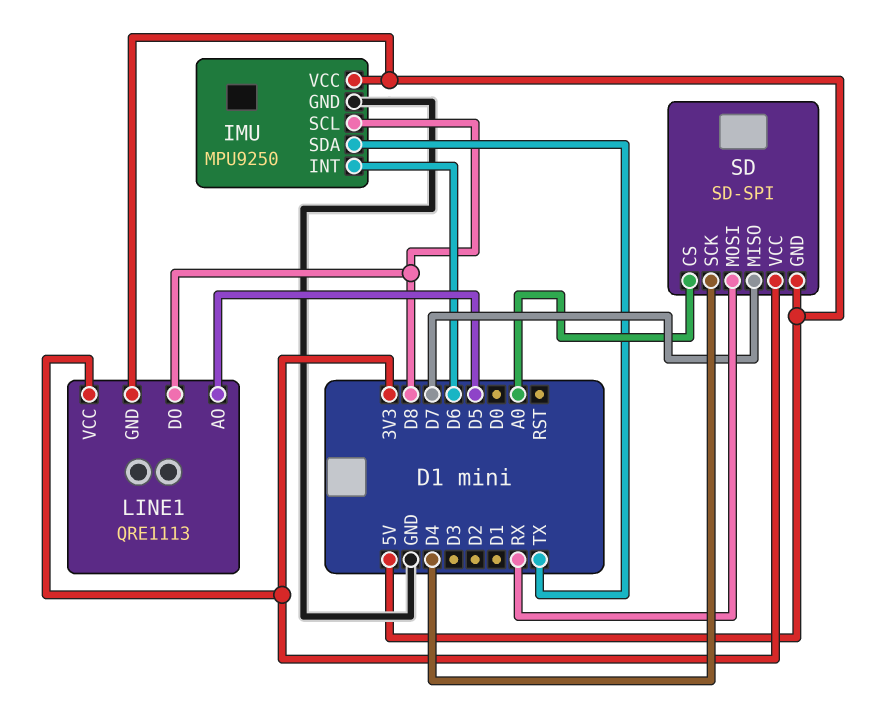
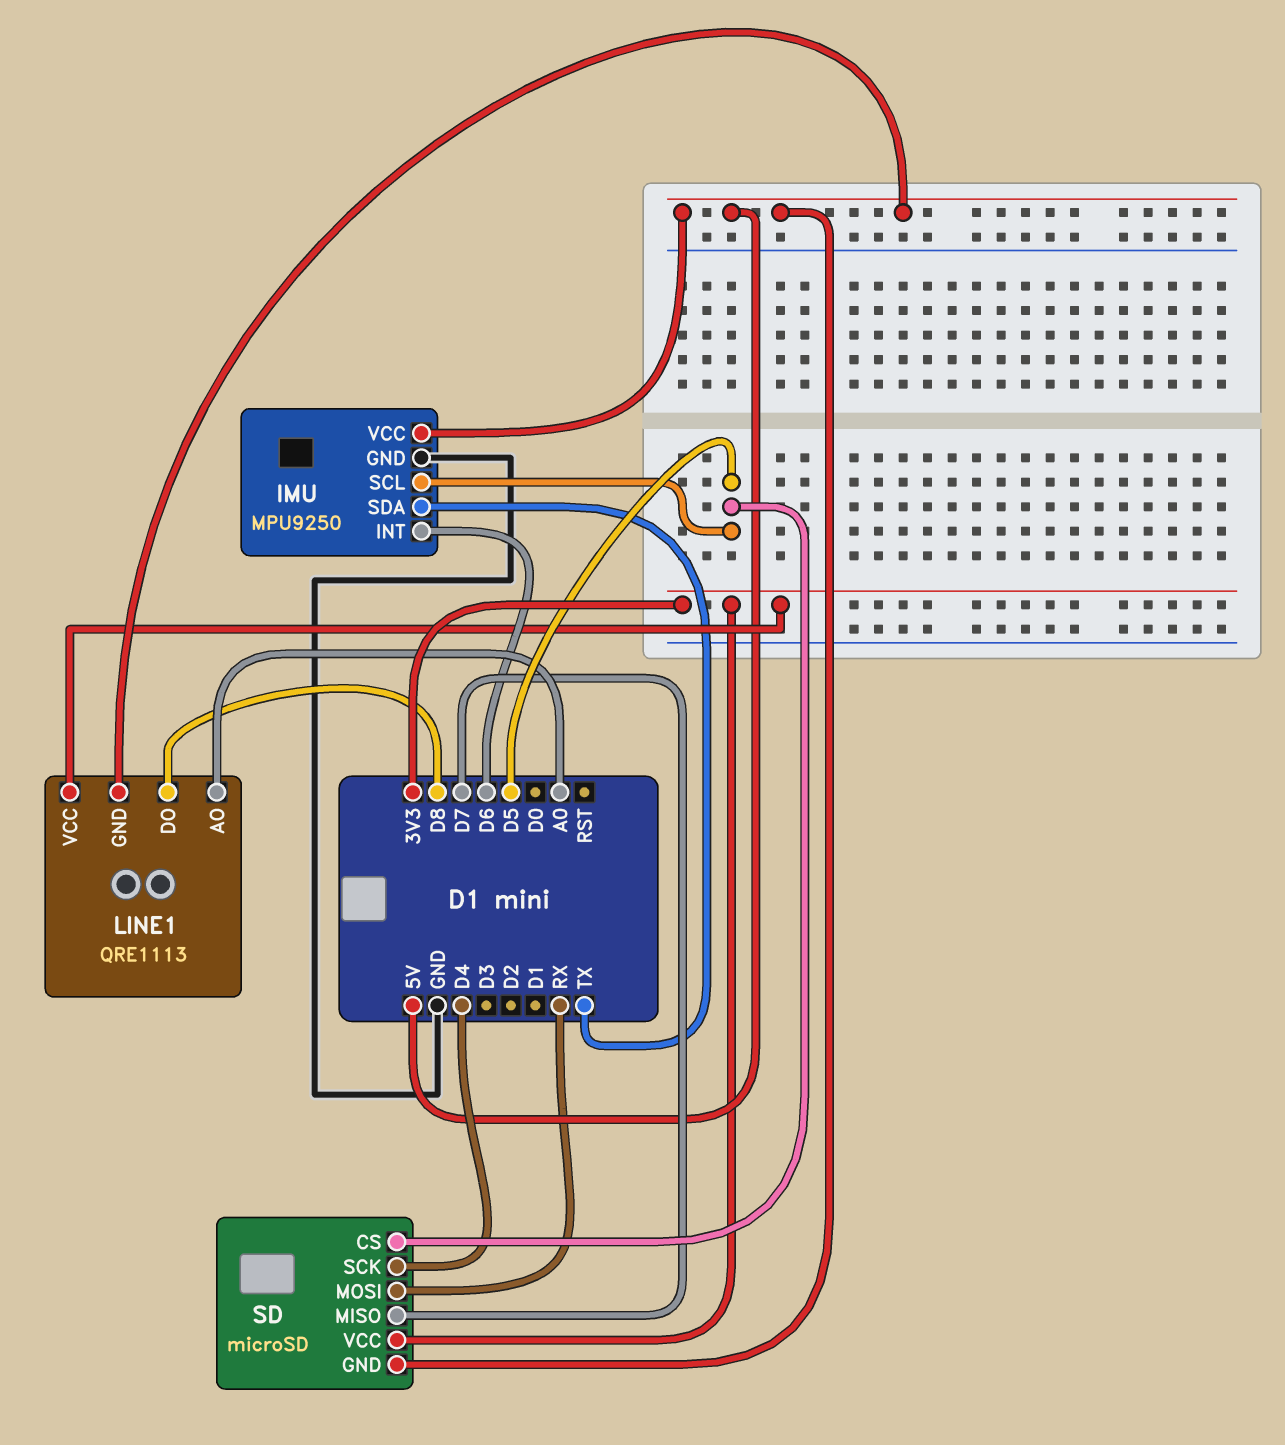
IMU pin SCL: D8 -> D5
LINE1 pin AO: D5 -> A0
SD: SD-SPI -> microSD
SD pin CS: A0 -> D5

